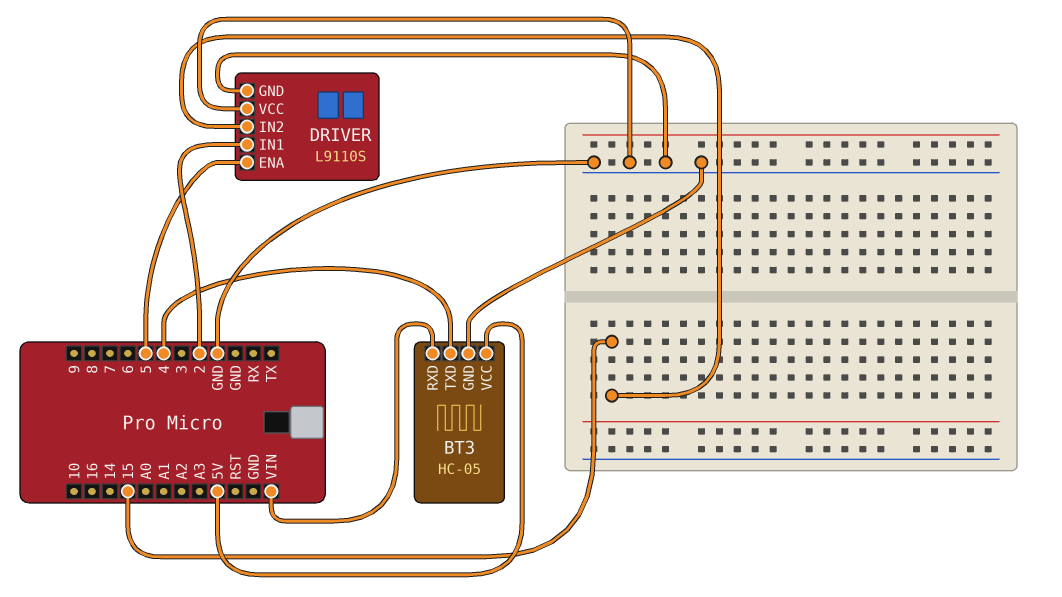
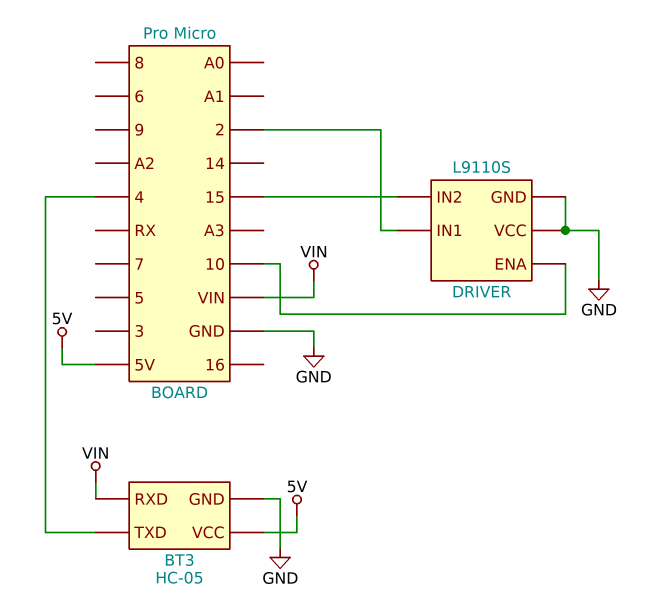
DRIVER pin ENA: 5 -> 10

